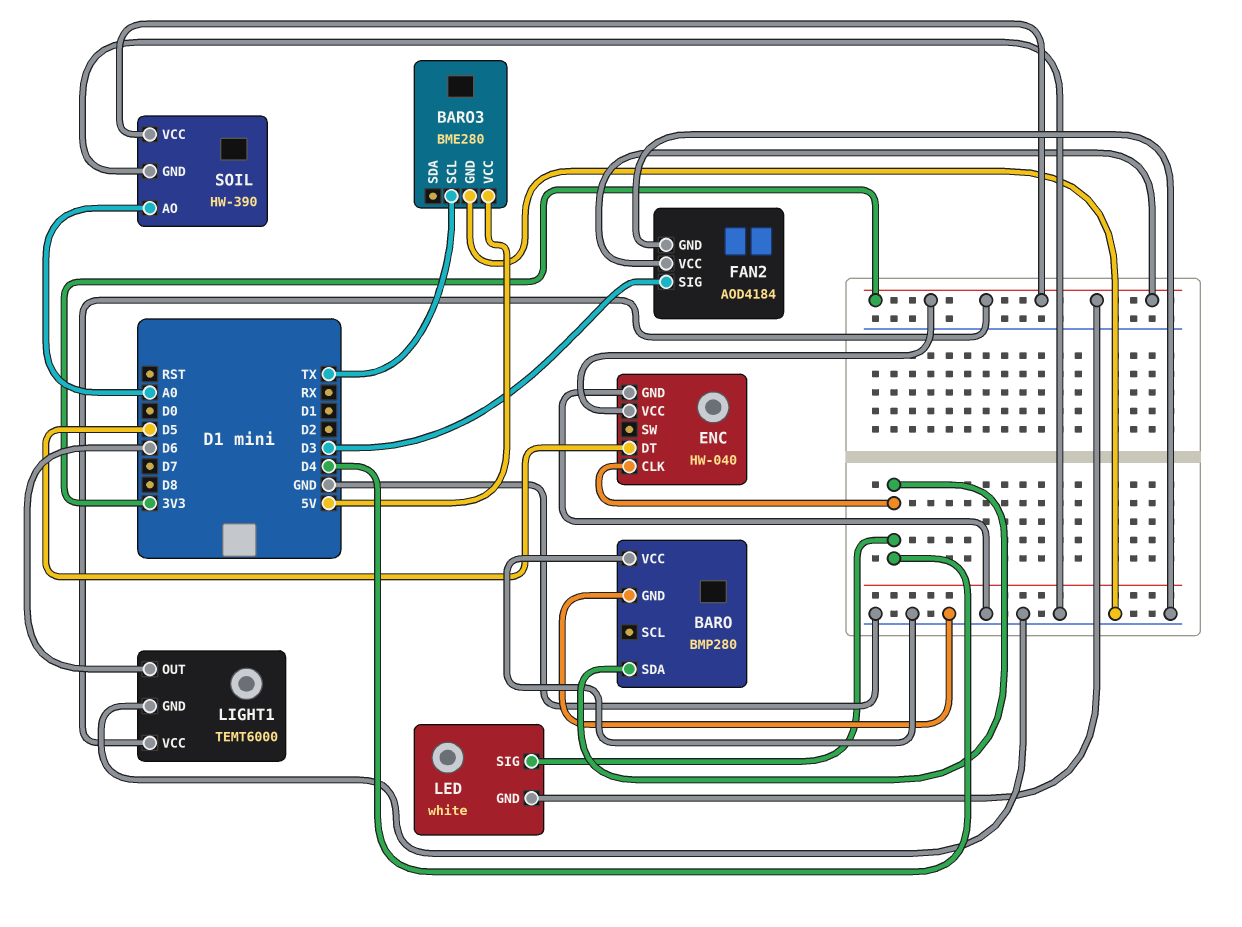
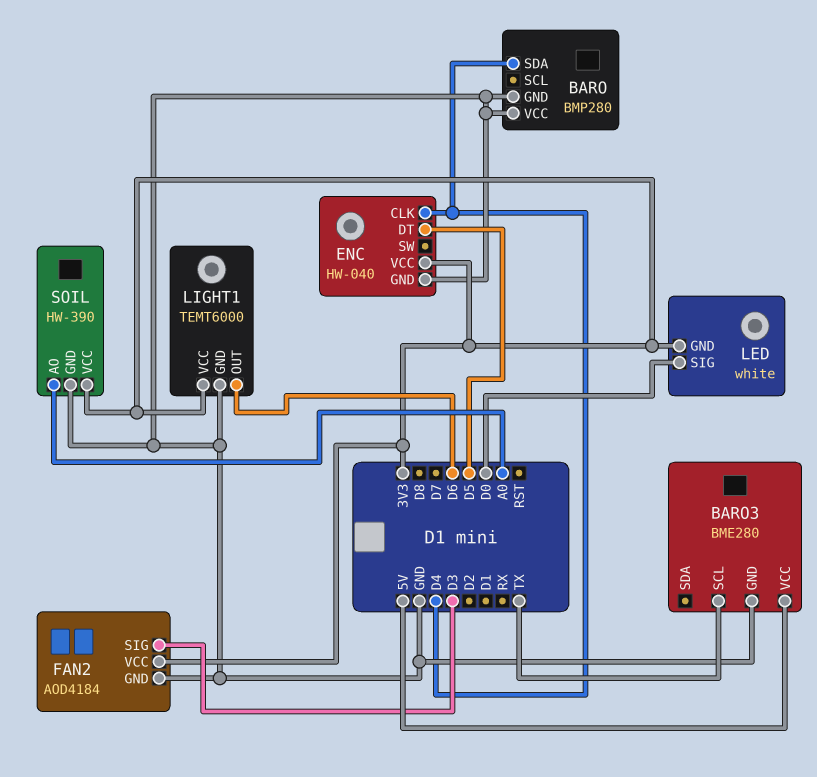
LED pin SIG: D4 -> D0

